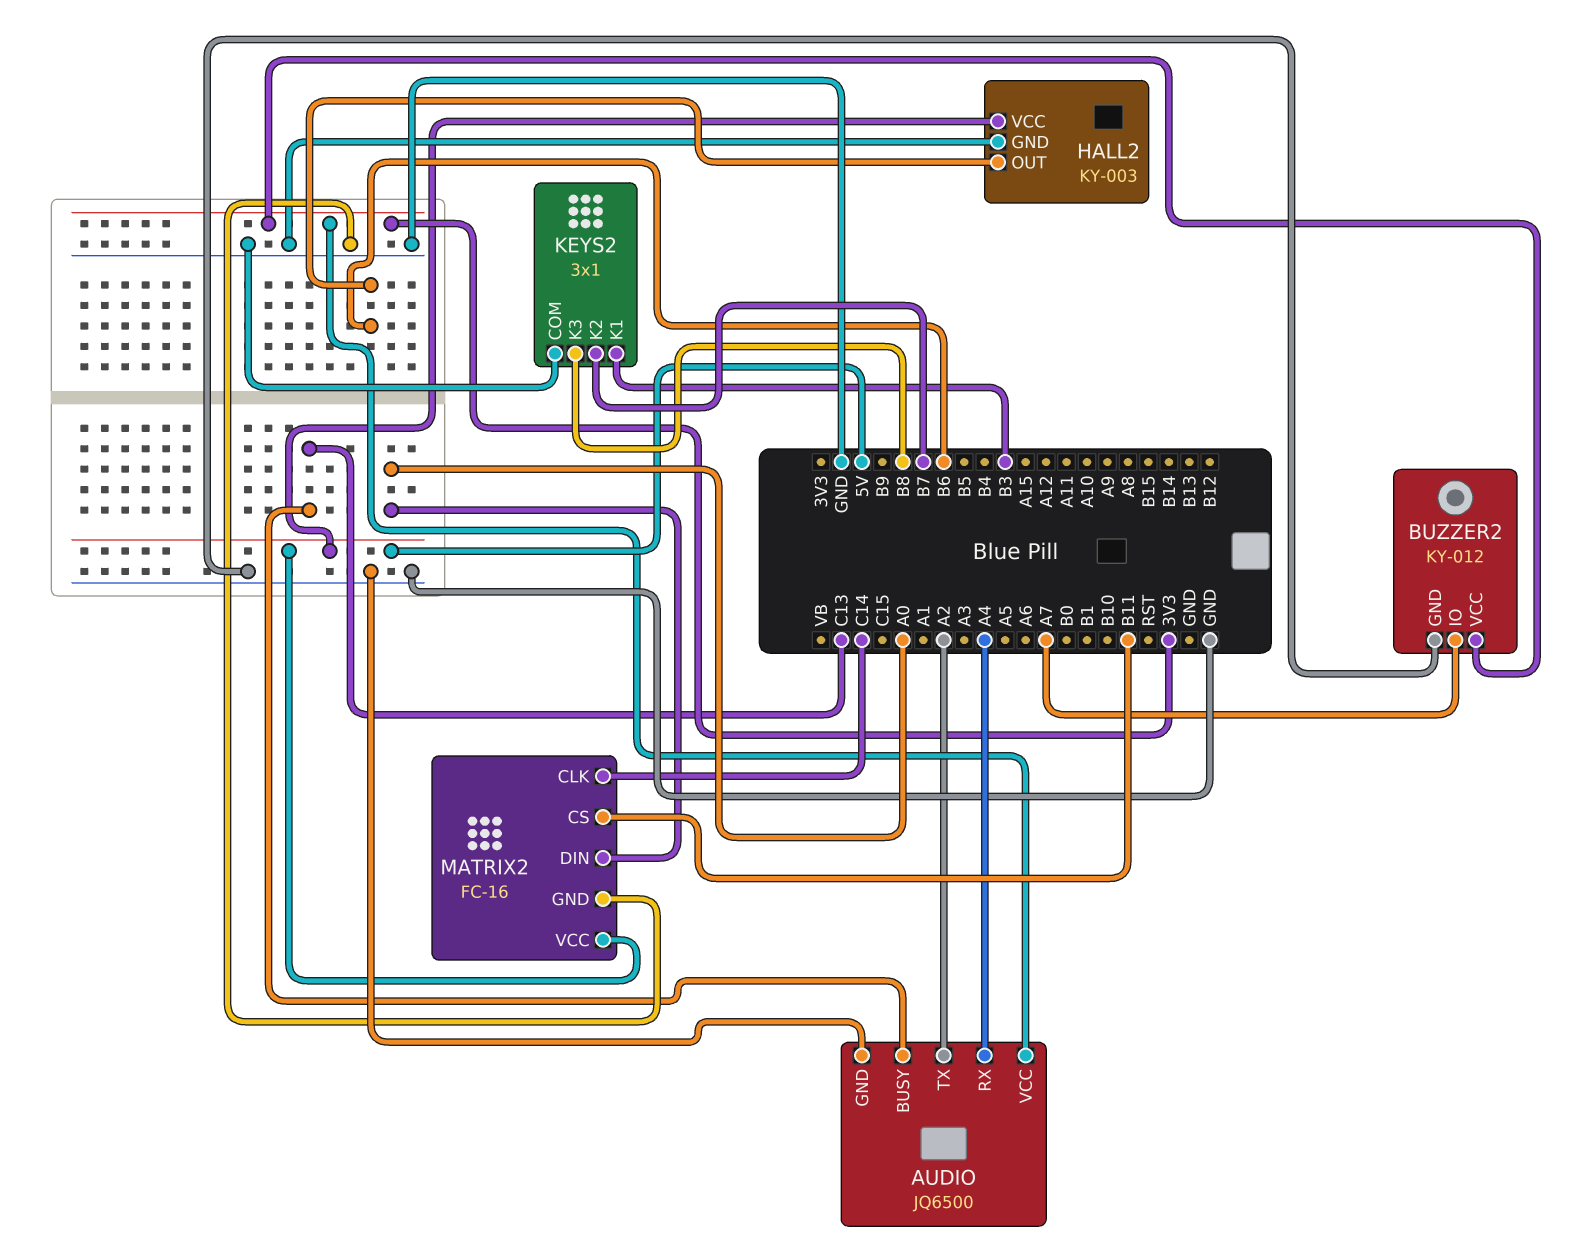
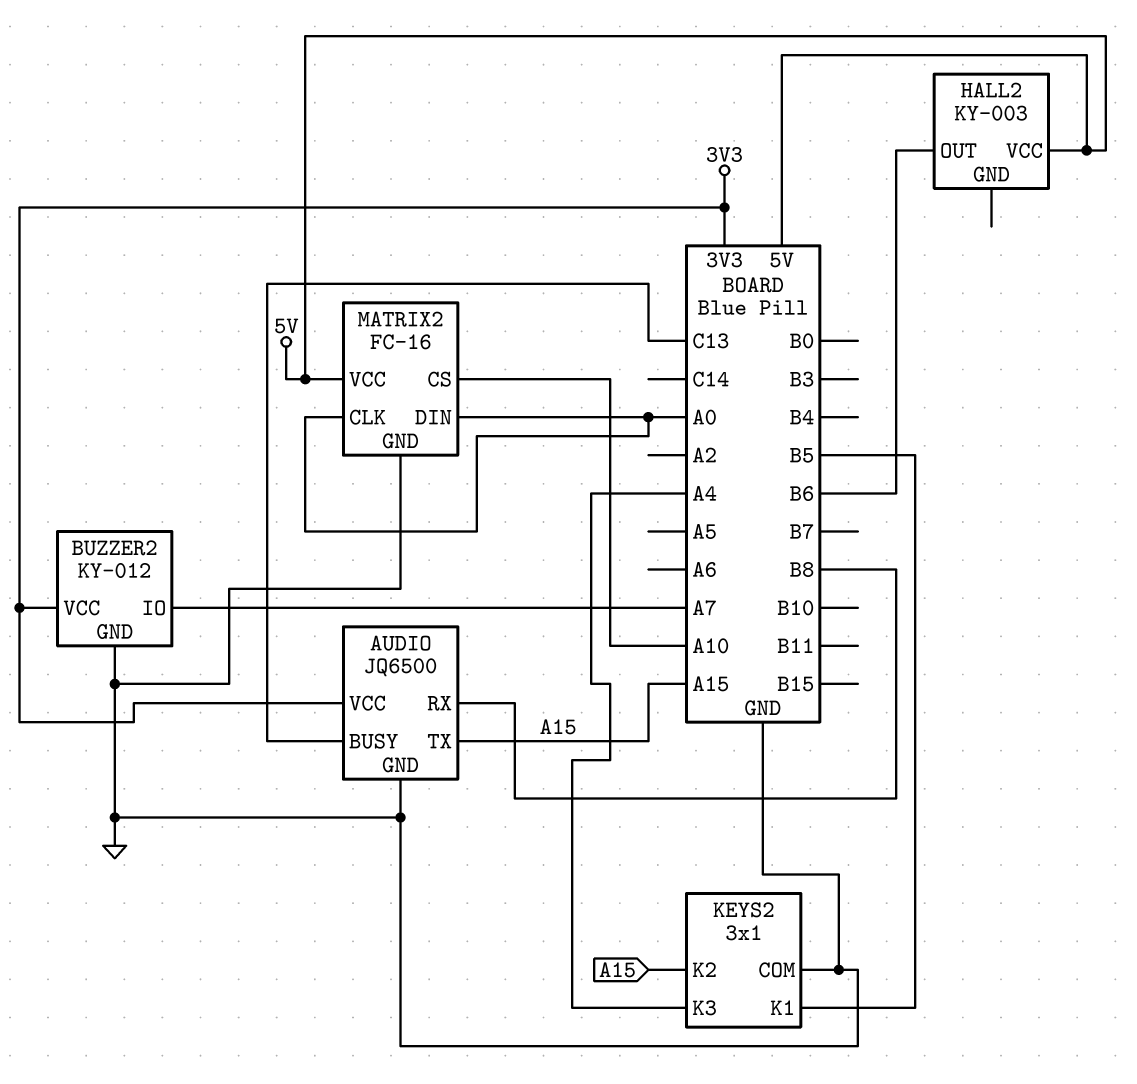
AUDIO pin RX: A4 -> B8
AUDIO pin TX: A2 -> A15
HALL2 pin GND: GND -> none
KEYS2 pin K1: B3 -> B5
KEYS2 pin K2: B7 -> A15
KEYS2 pin K3: B8 -> A4
MATRIX2 pin CLK: C14 -> A0
MATRIX2 pin CS: B11 -> A10

